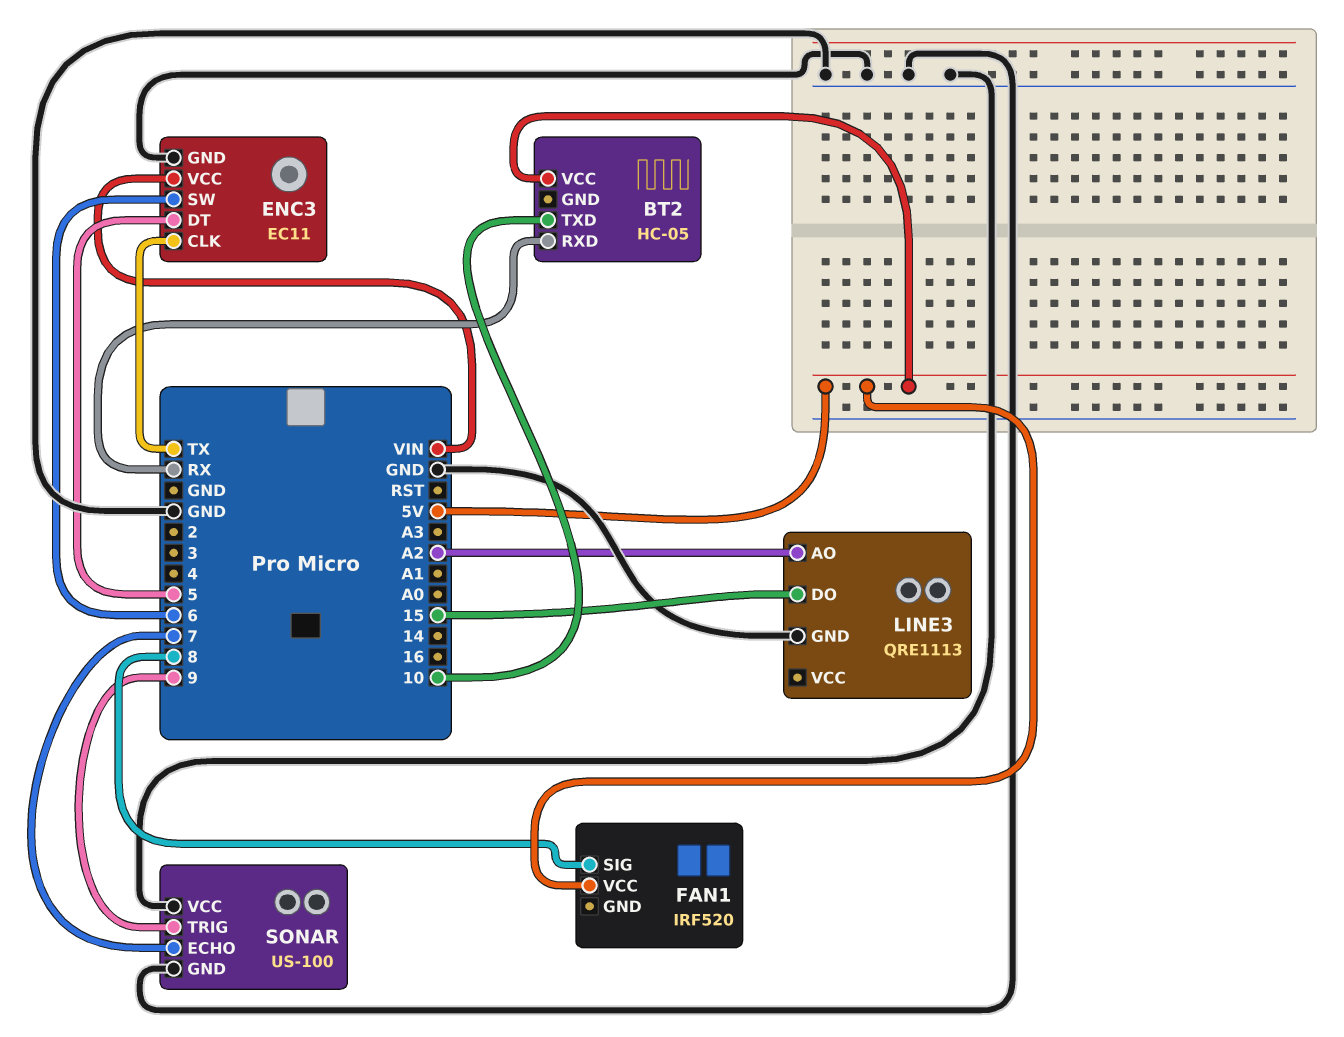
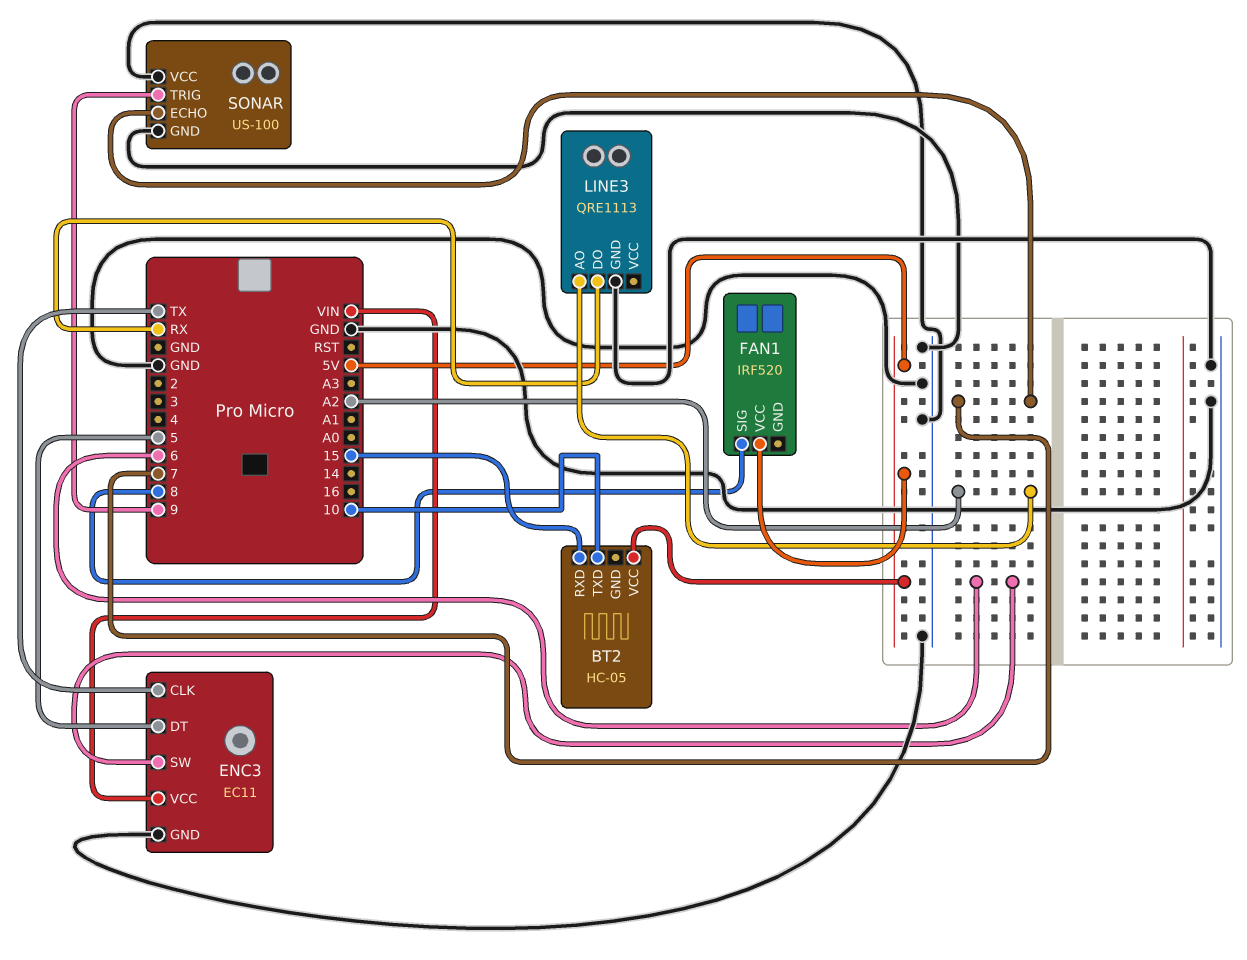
BT2 pin RXD: RX -> 15
LINE3 pin DO: 15 -> RX

